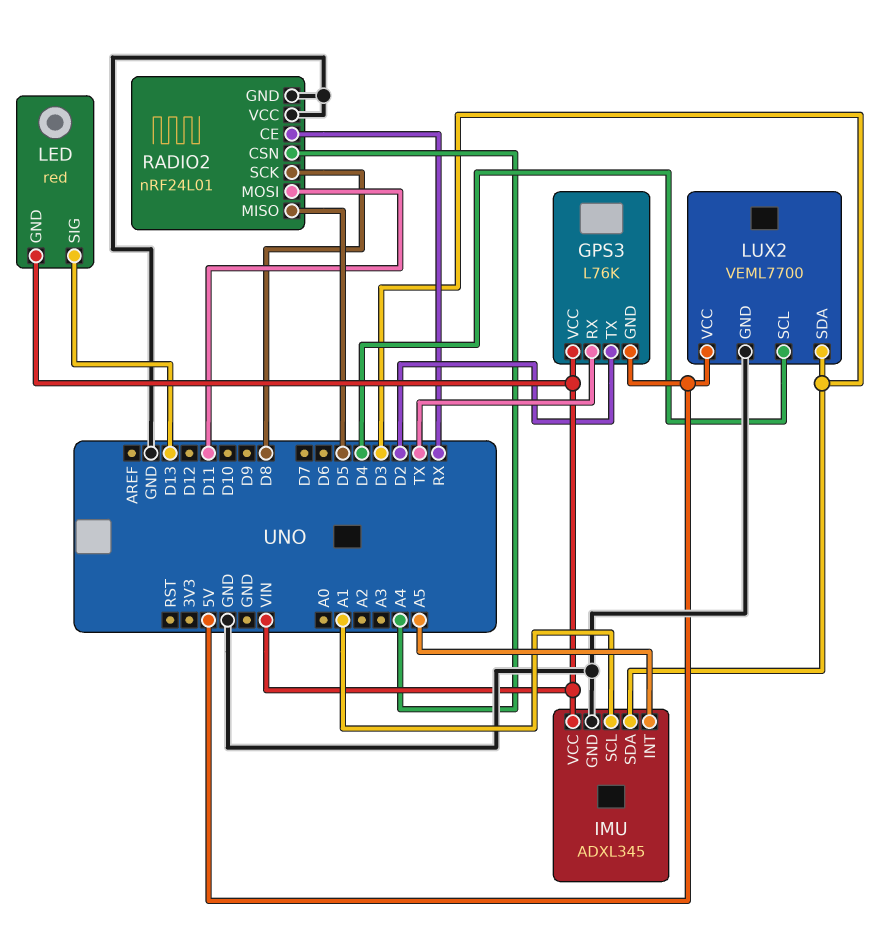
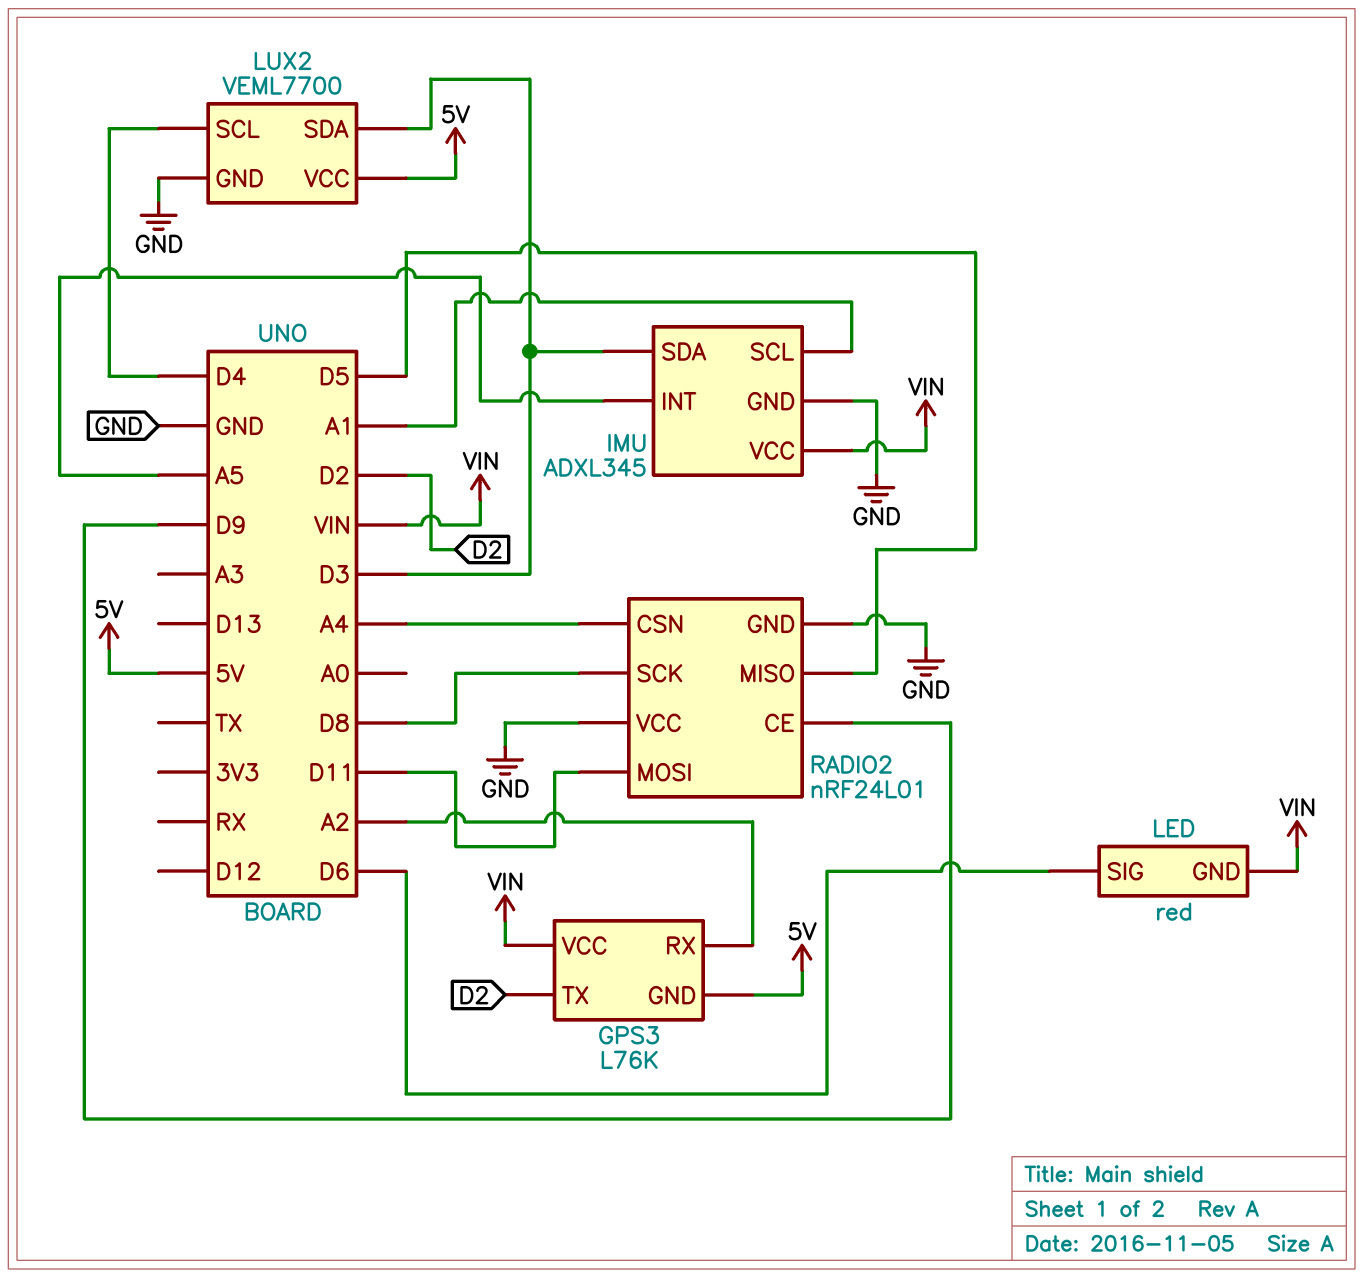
GPS3 pin RX: TX -> A2
LED pin SIG: D13 -> D6
RADIO2 pin CE: RX -> D9

